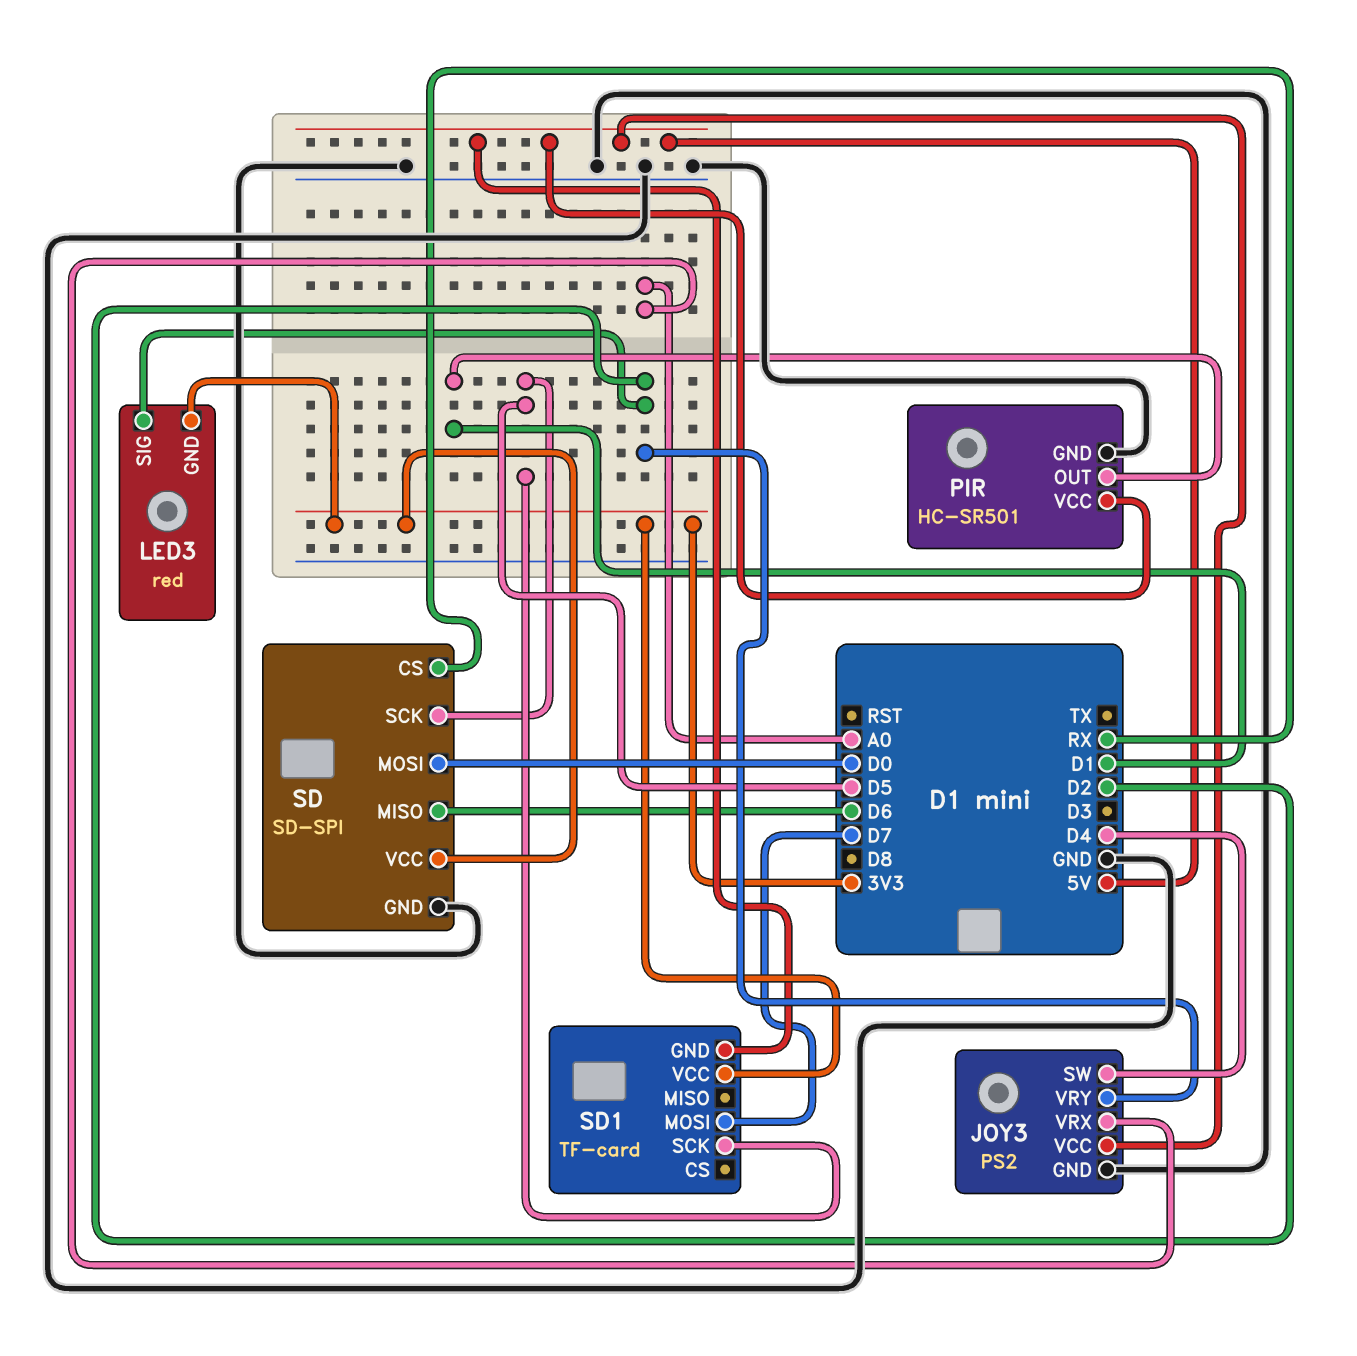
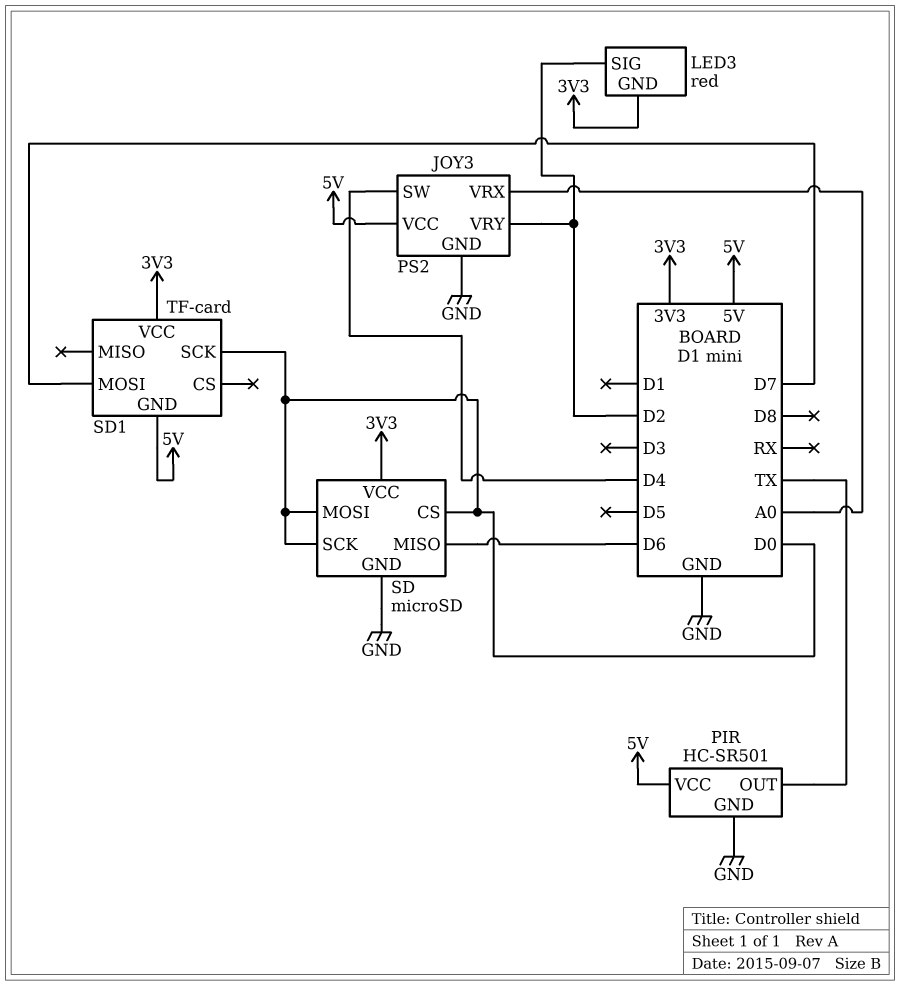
PIR pin OUT: D1 -> TX
SD: SD-SPI -> microSD
SD pin CS: RX -> D0
SD pin SCK: D5 -> D0
SD1 pin SCK: D5 -> D0

